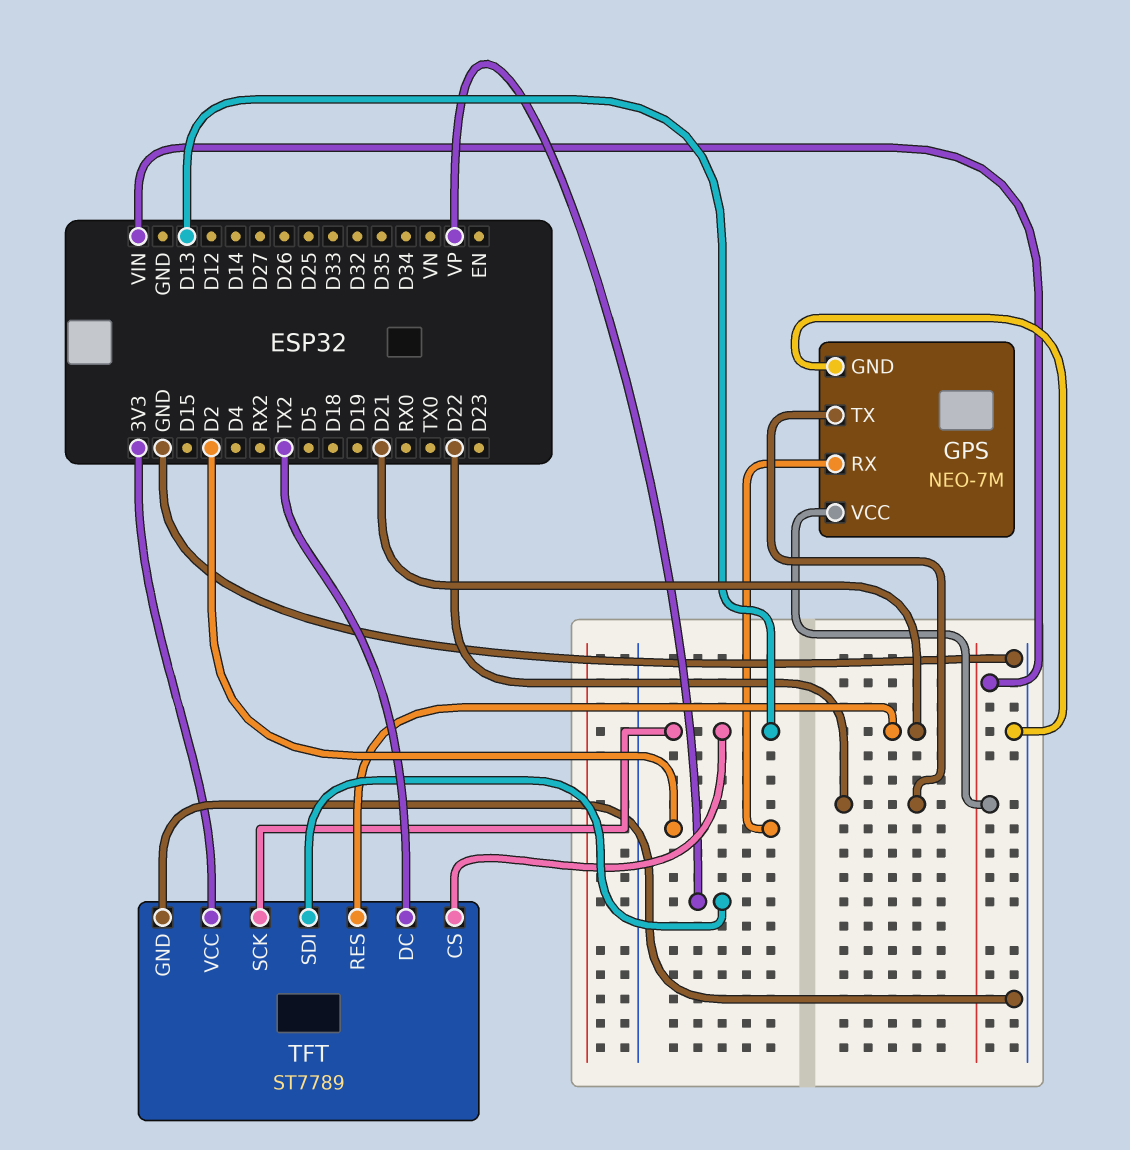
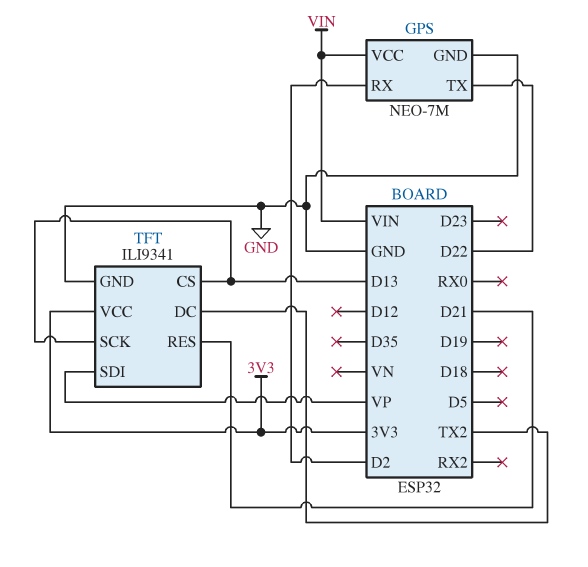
TFT: ST7789 -> ILI9341

